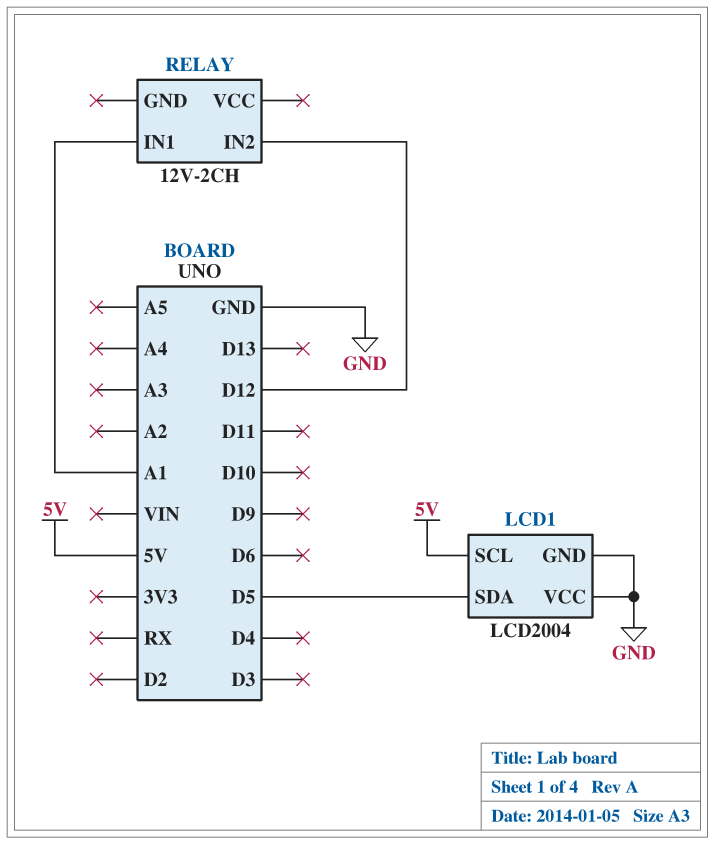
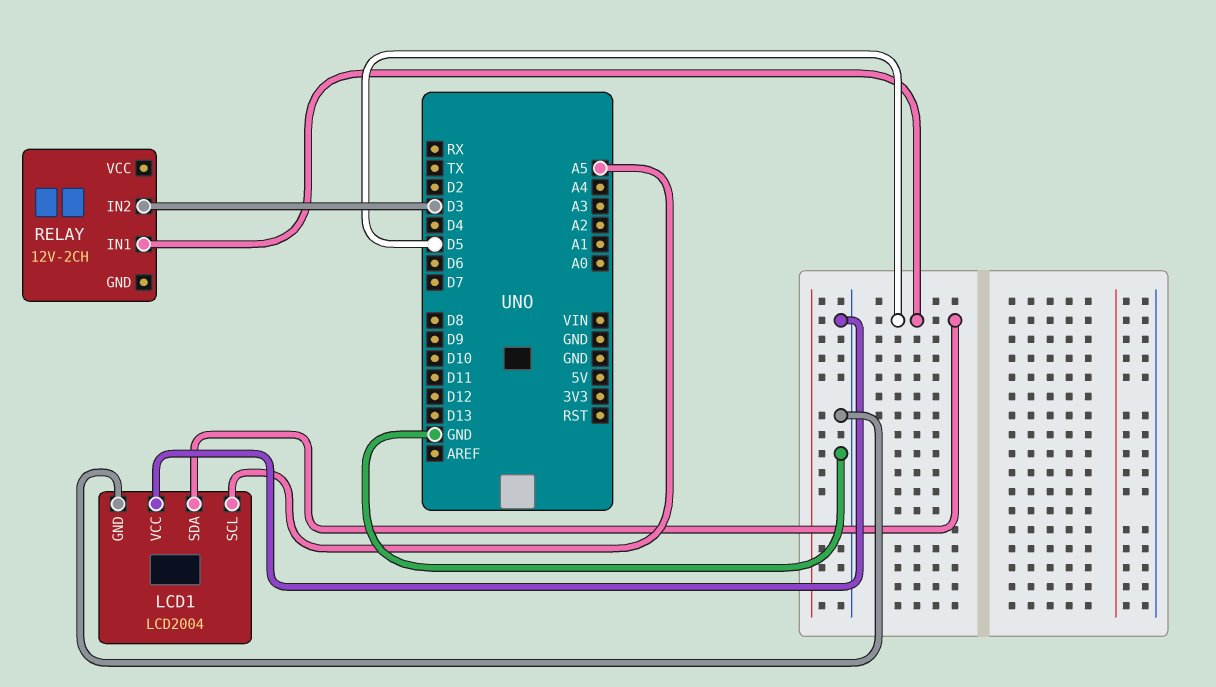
LCD1 pin SCL: 5V -> A5
RELAY pin IN1: A1 -> D5
RELAY pin IN2: D12 -> D3

